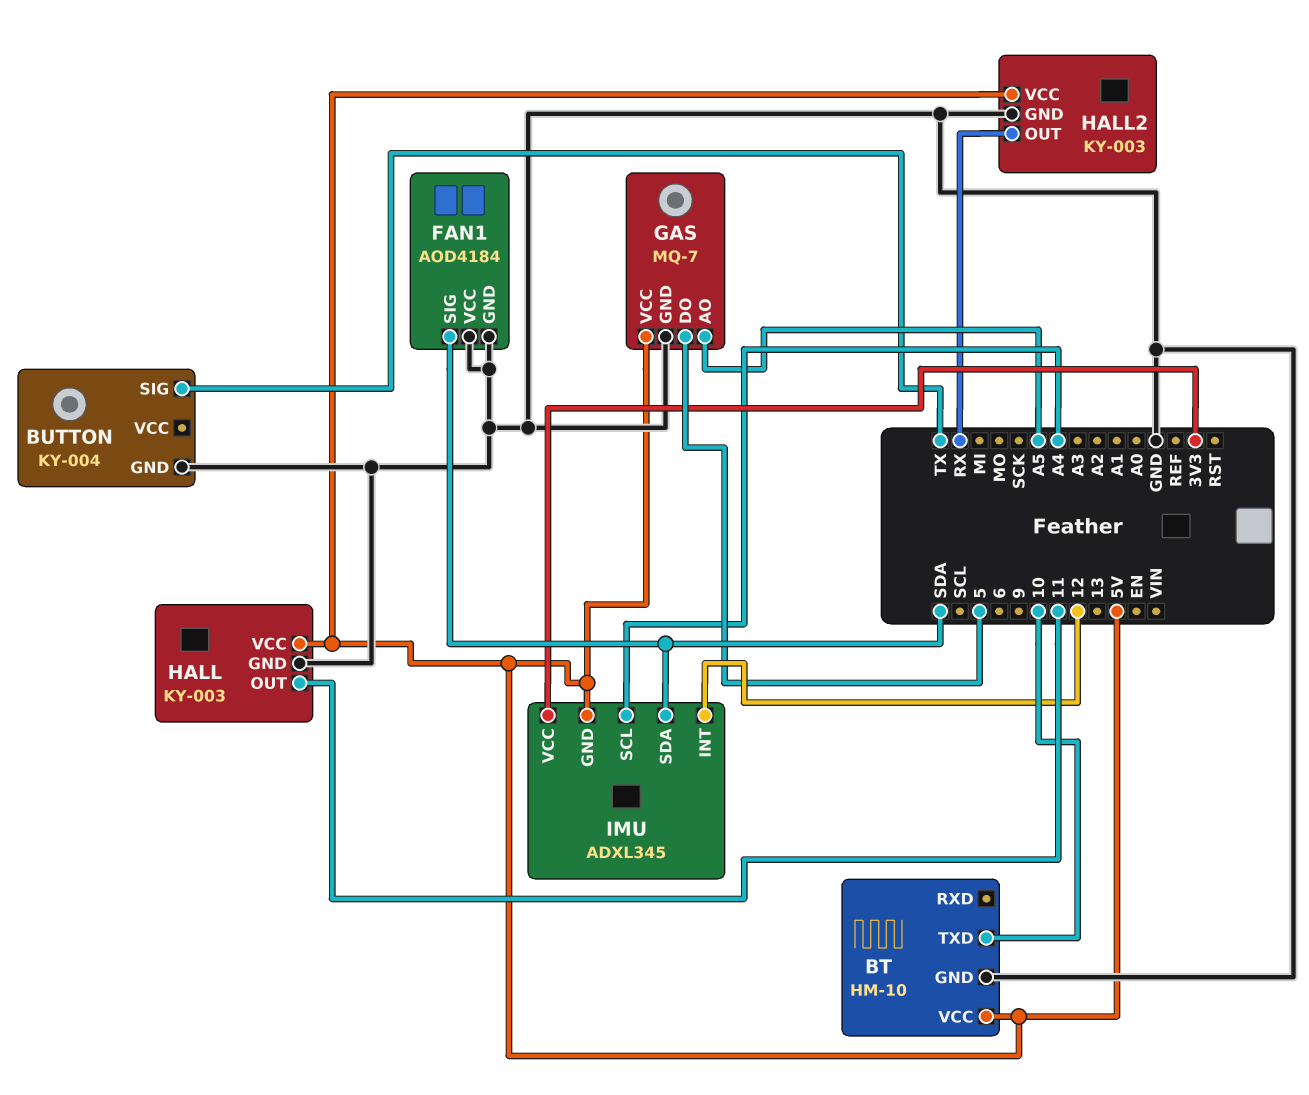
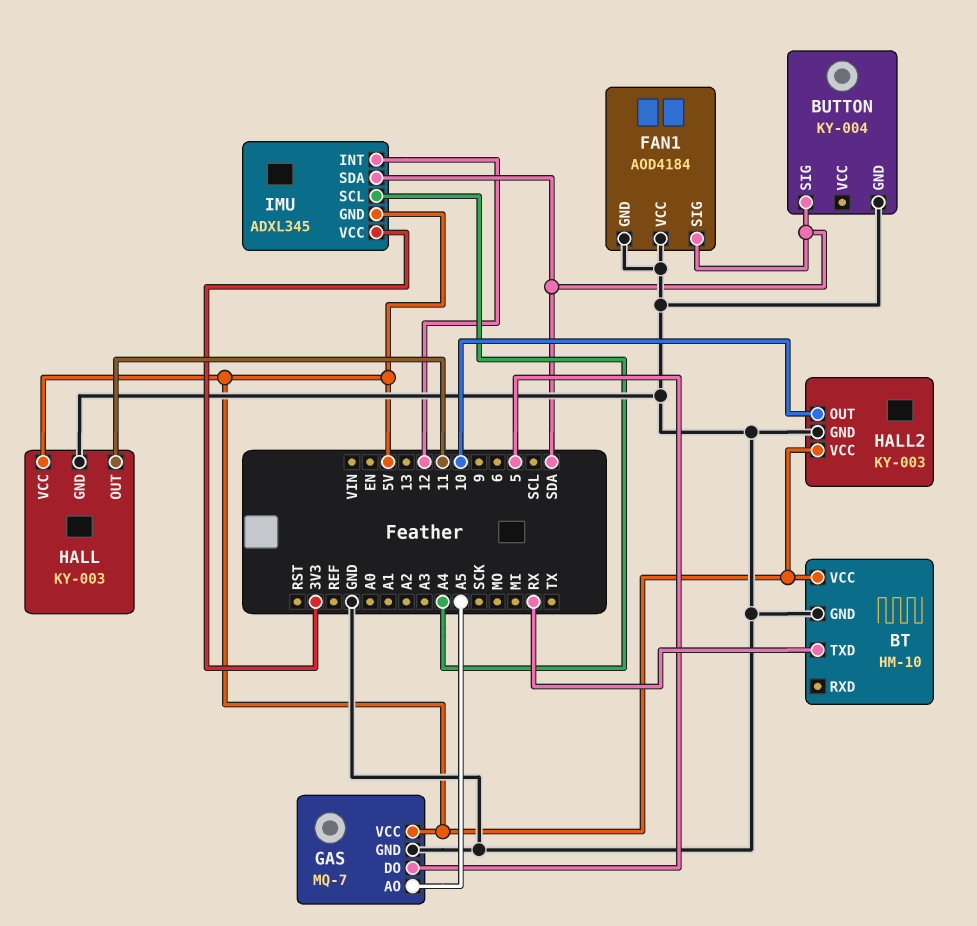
BT pin TXD: 10 -> RX
BUTTON pin SIG: TX -> SDA
HALL2 pin OUT: RX -> 10

